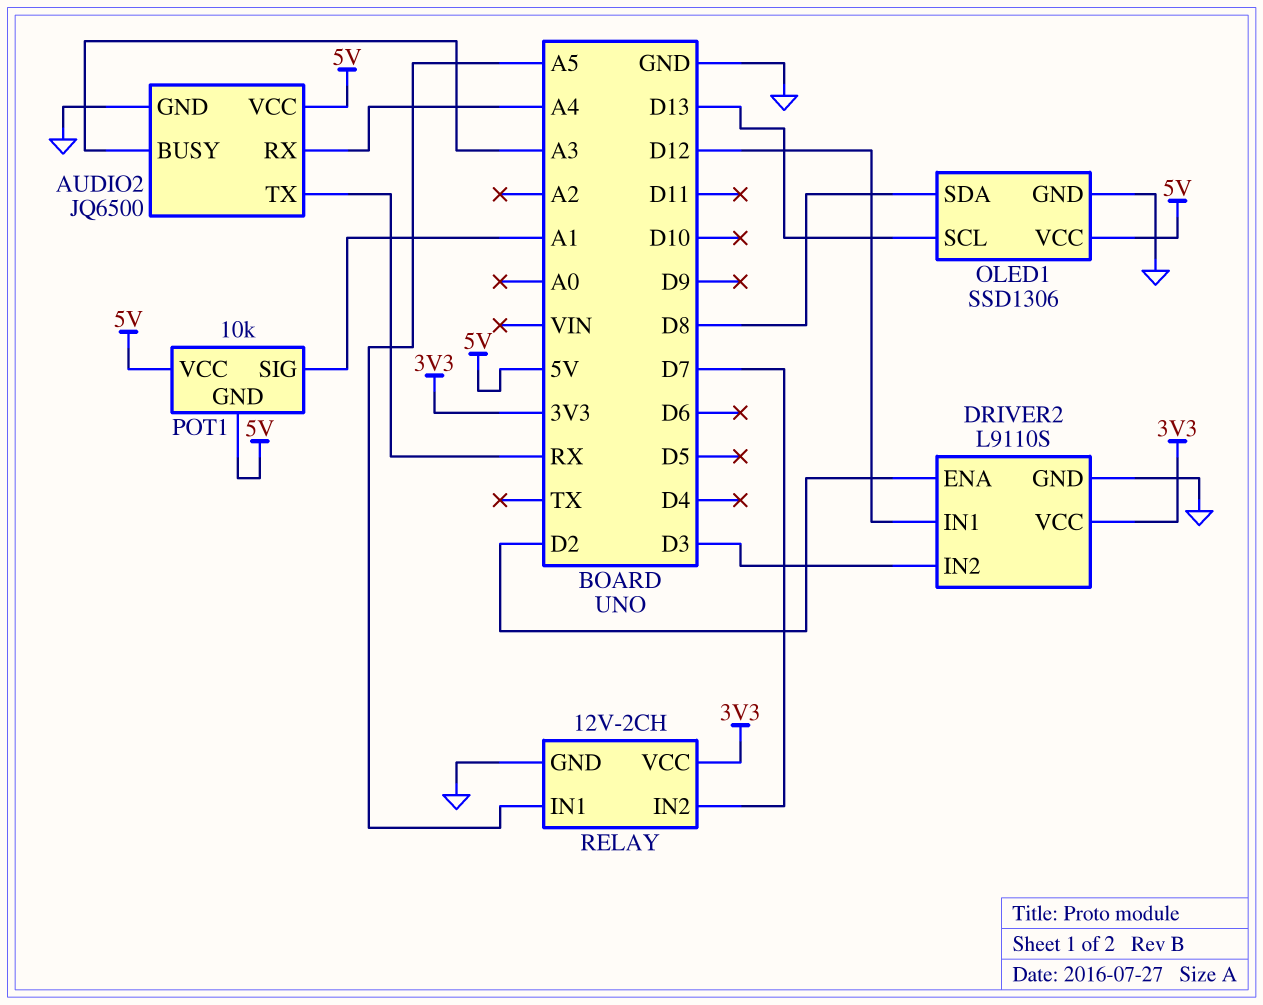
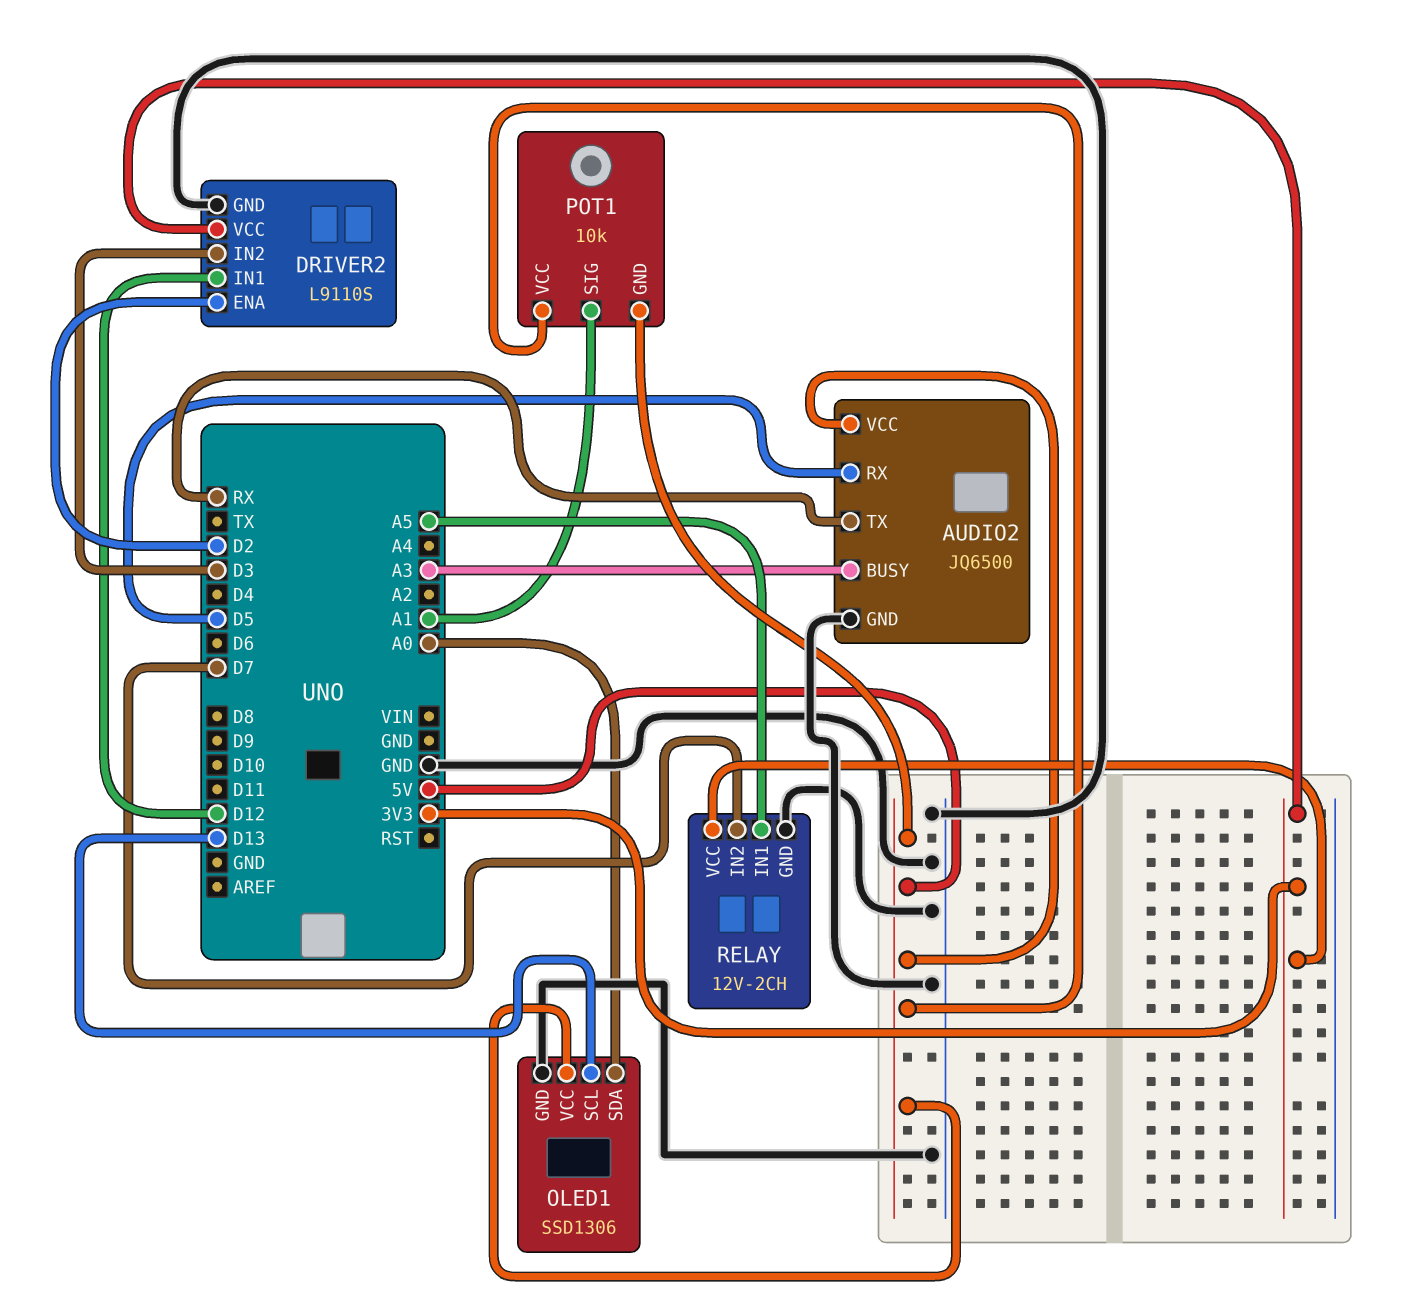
AUDIO2 pin RX: A4 -> D5
OLED1 pin SDA: D8 -> A0

